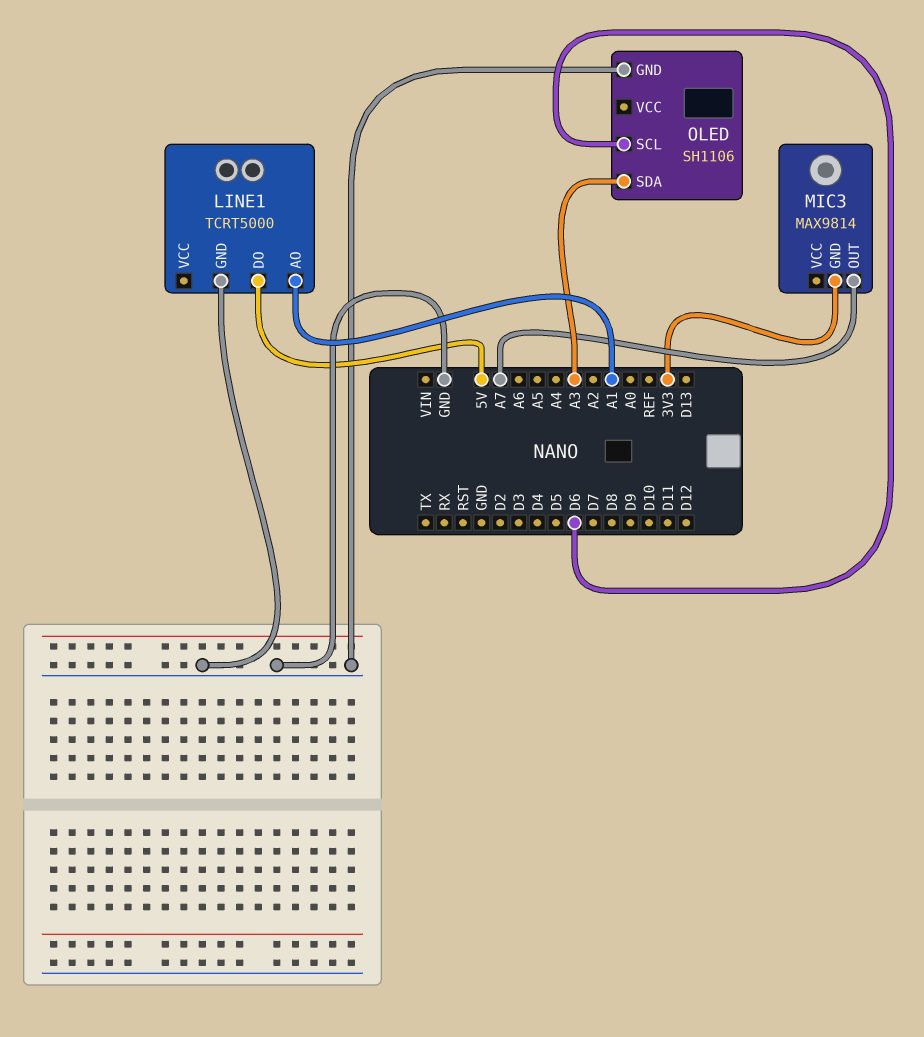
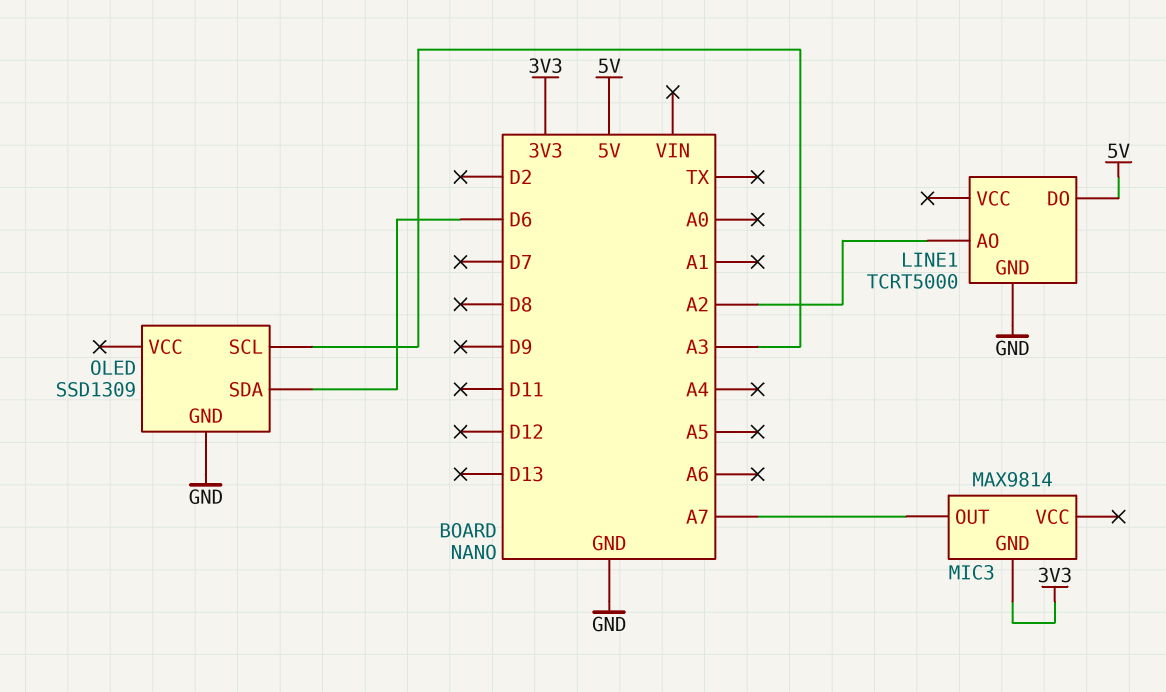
LINE1 pin AO: A1 -> A2
OLED: SH1106 -> SSD1309
OLED pin SCL: D6 -> A3
OLED pin SDA: A3 -> D6

